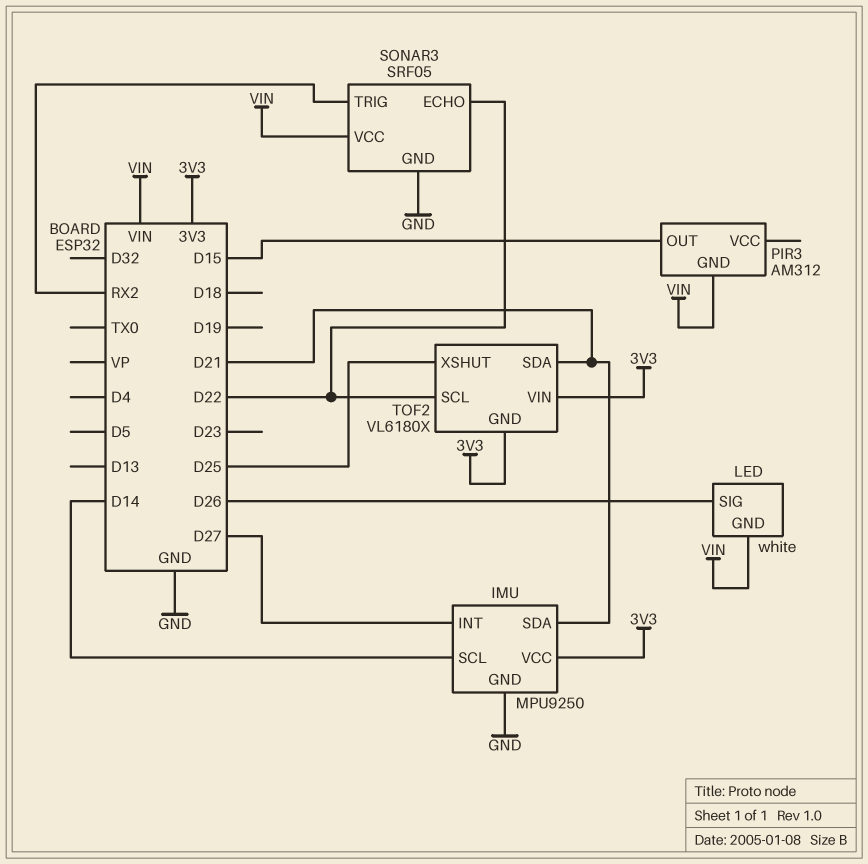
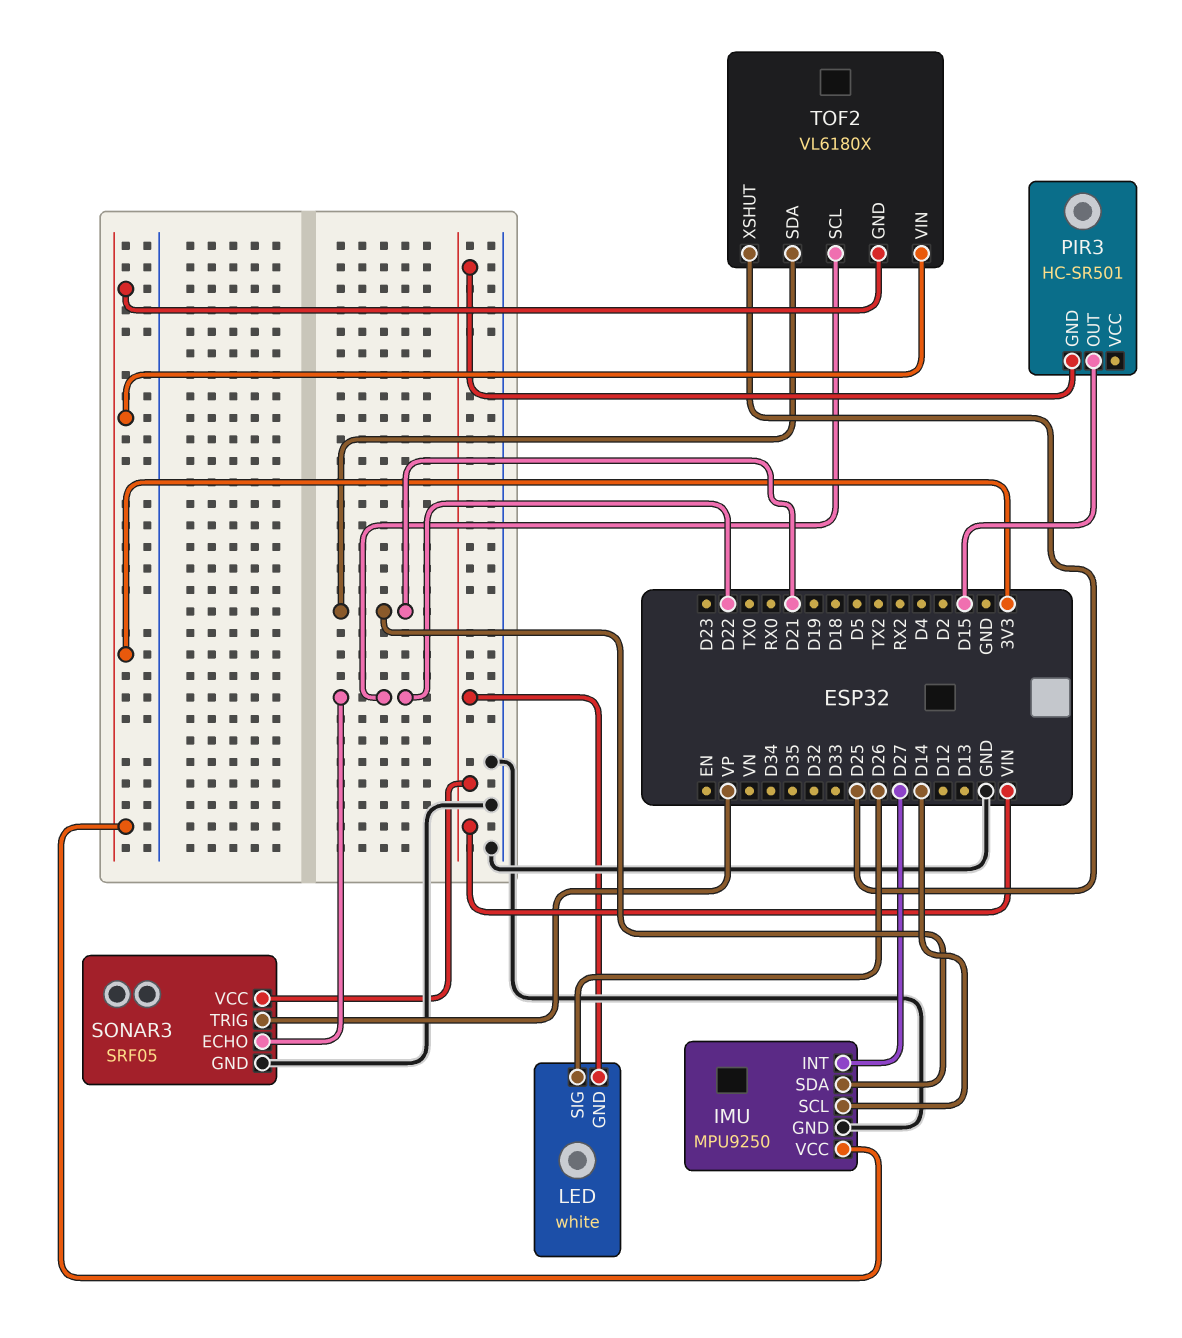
PIR3: AM312 -> HC-SR501
SONAR3 pin TRIG: RX2 -> VP

